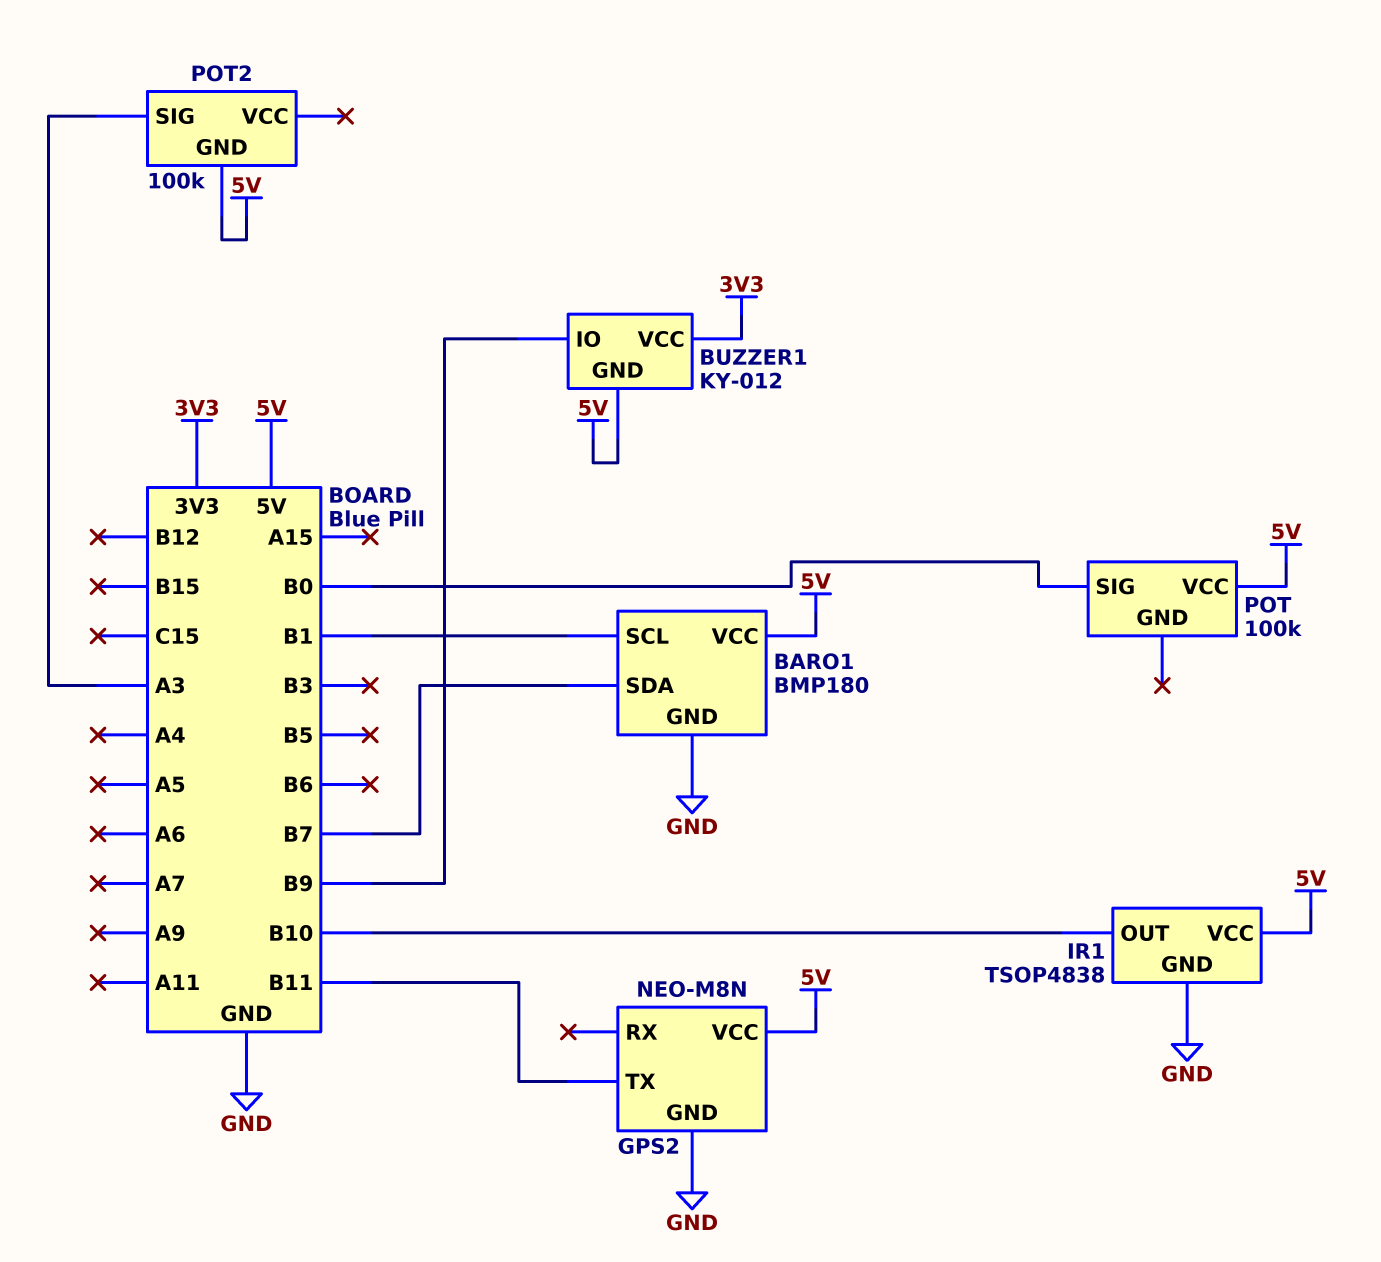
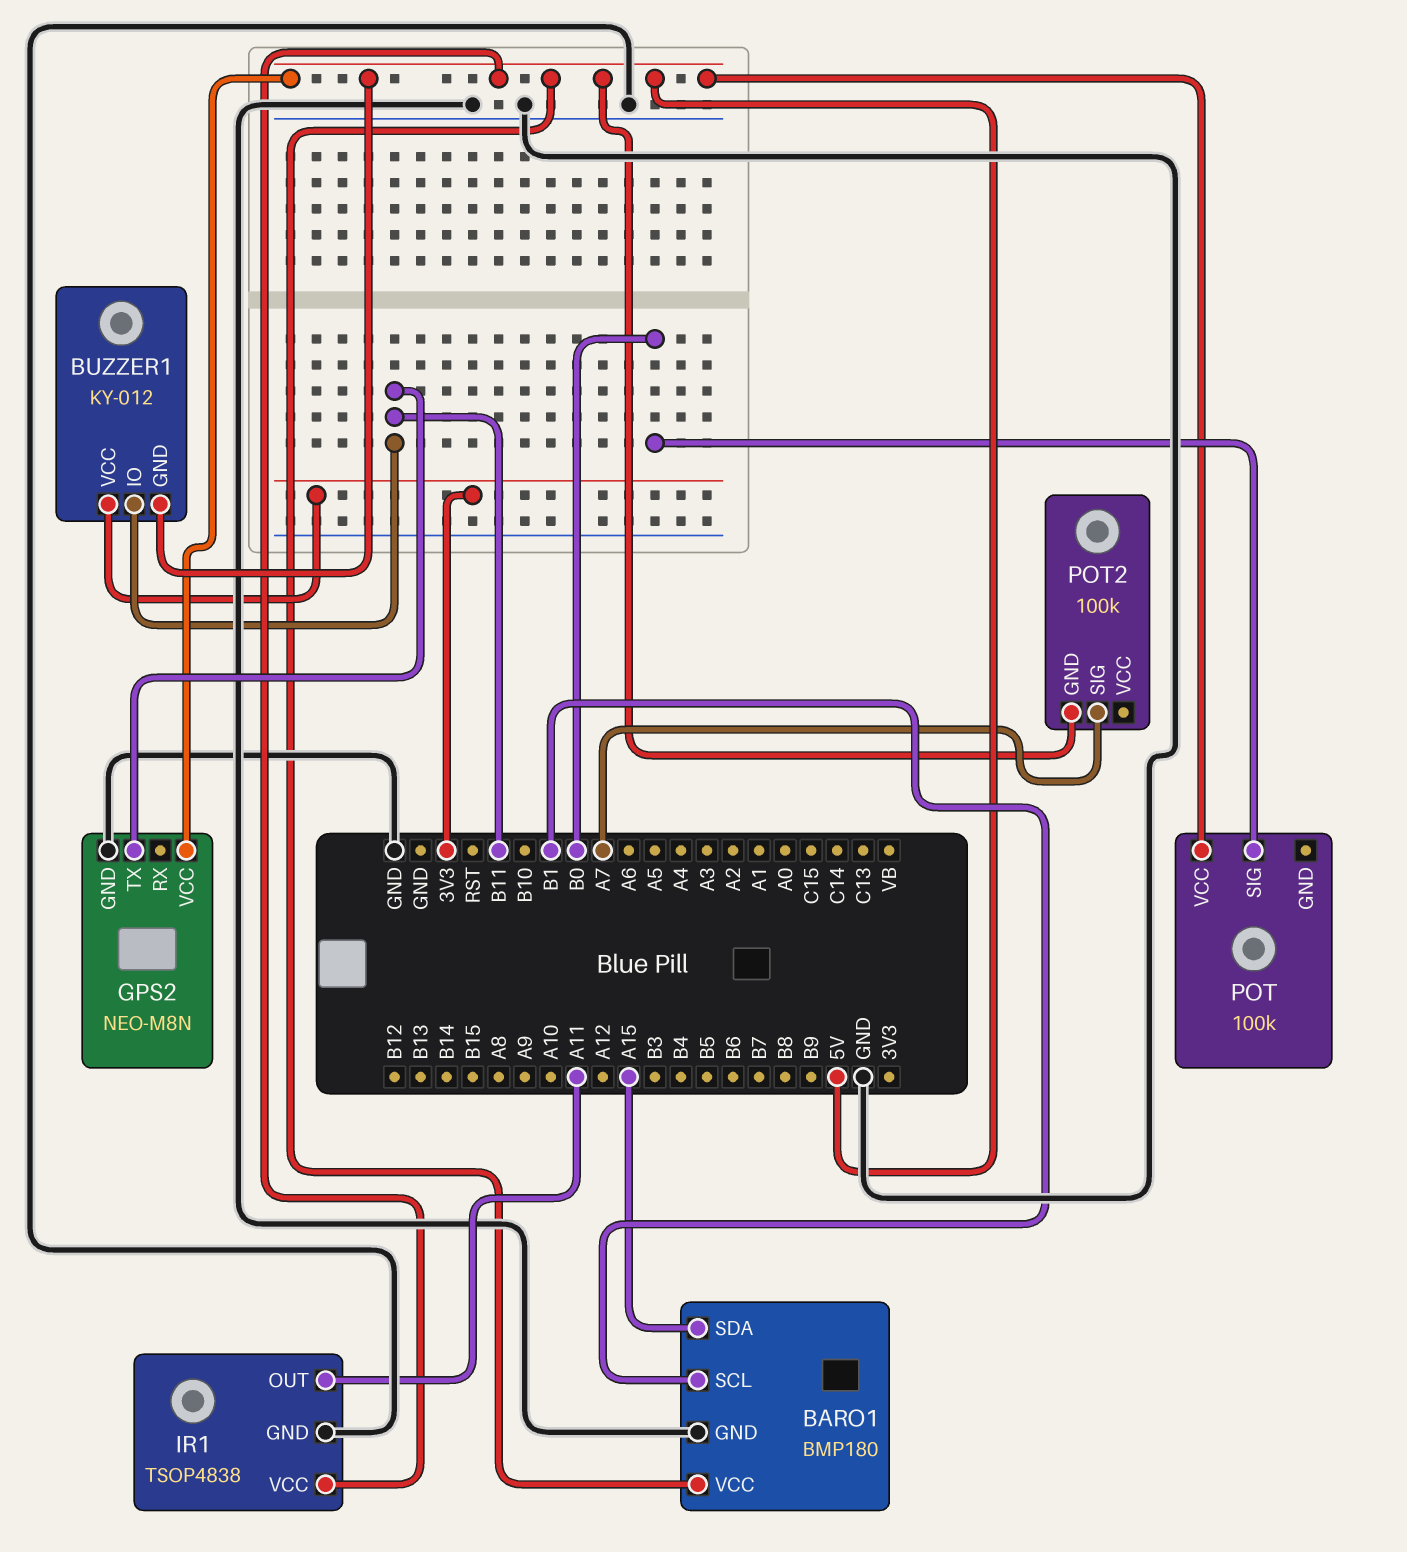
BARO1 pin SDA: B7 -> A15
BUZZER1 pin IO: B9 -> B11
IR1 pin OUT: B10 -> A11
POT2 pin SIG: A3 -> A7

